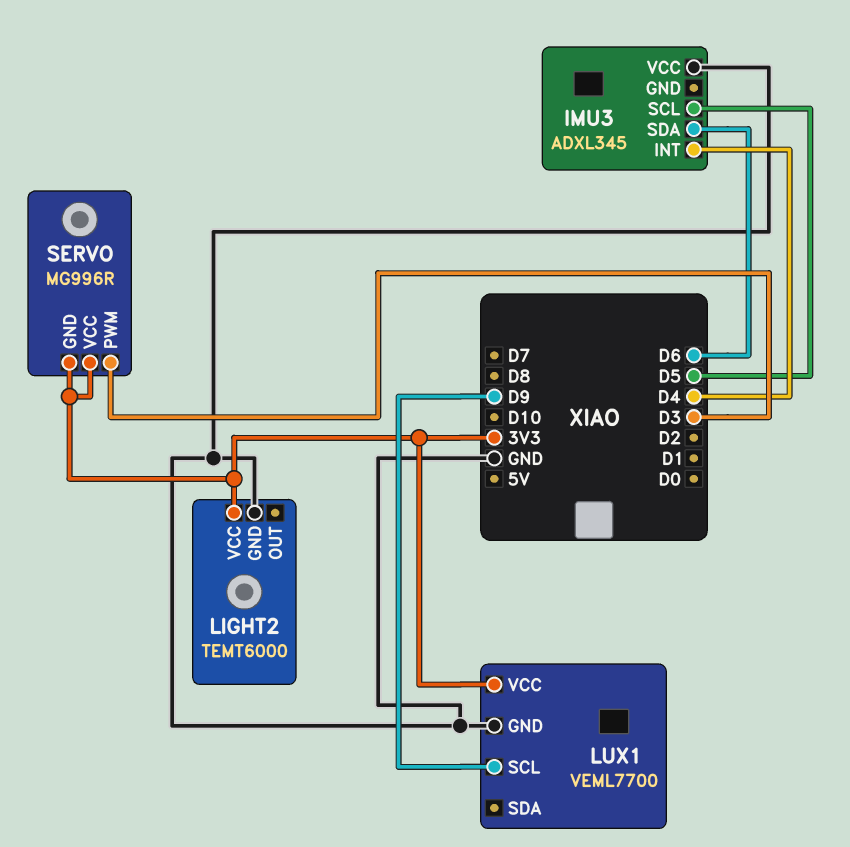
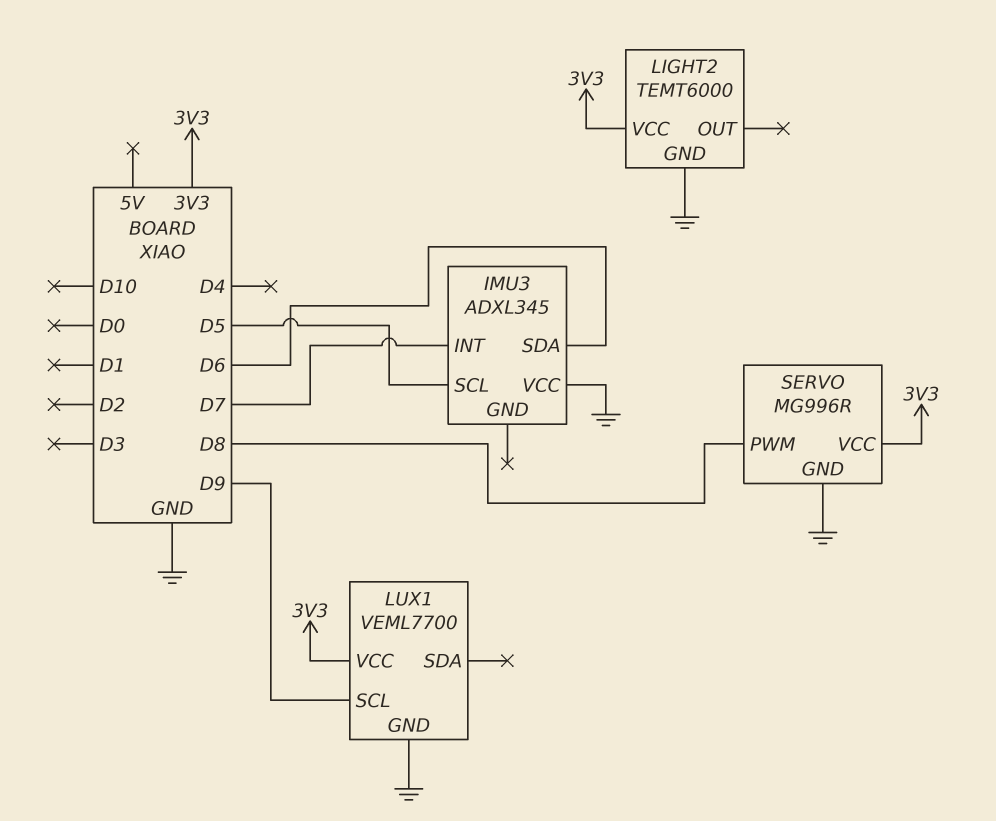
IMU3 pin INT: D4 -> D7
SERVO pin GND: 3V3 -> GND
SERVO pin PWM: D3 -> D8

